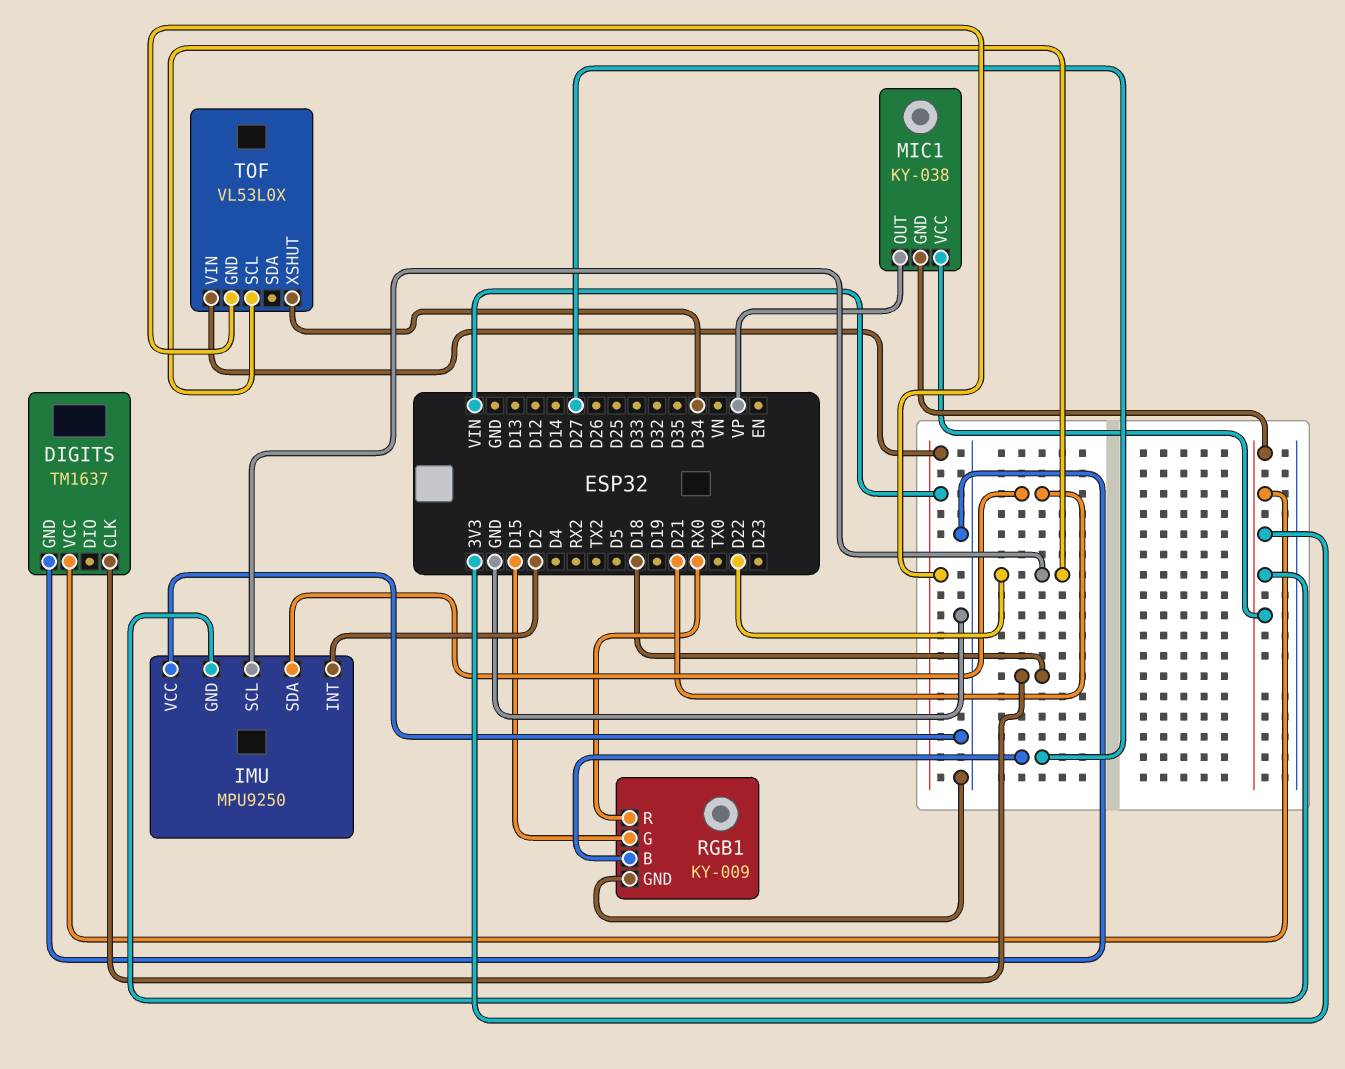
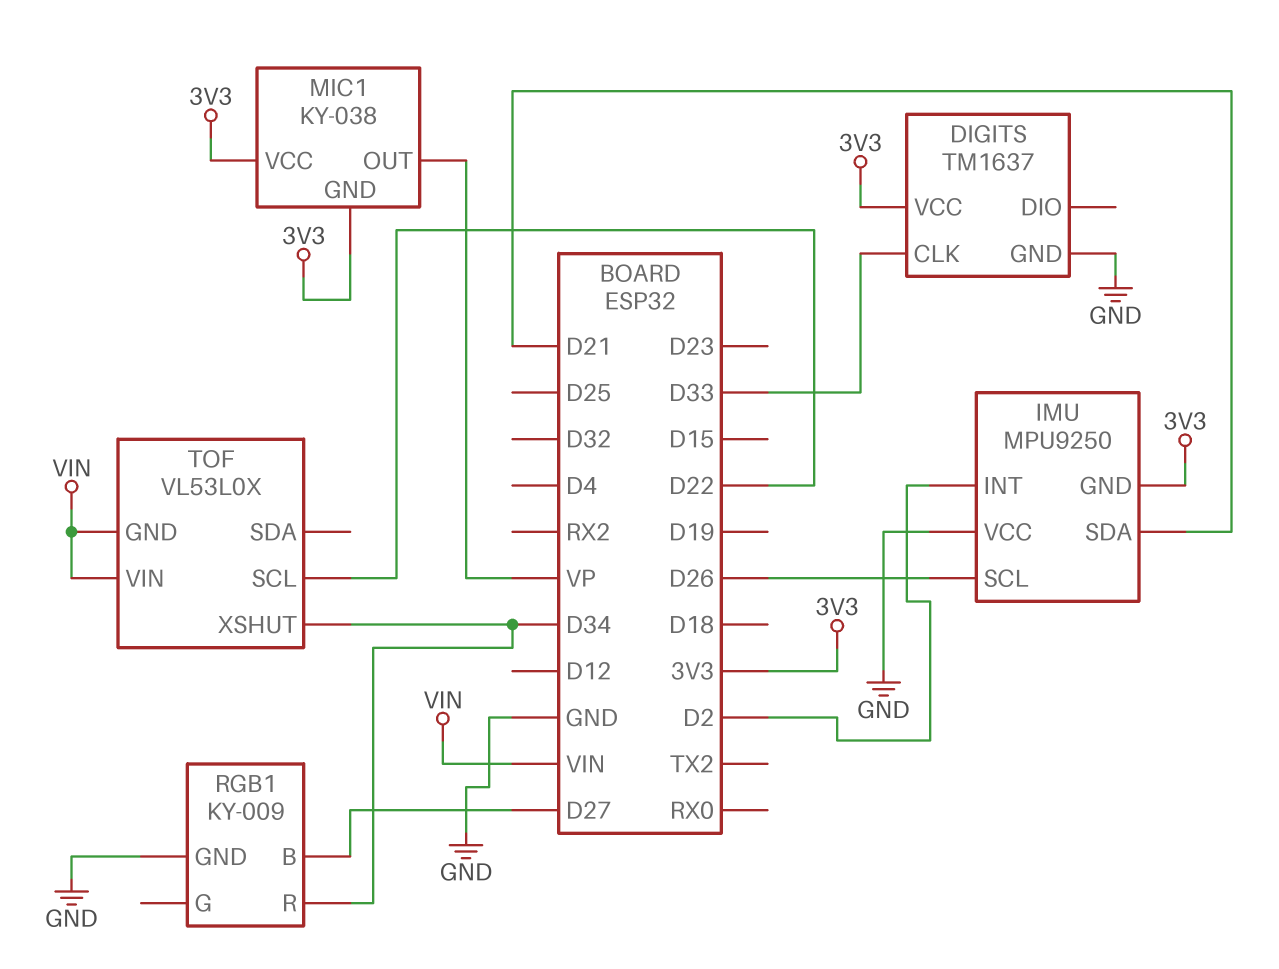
DIGITS pin CLK: D18 -> D33
IMU pin SCL: D22 -> D26
RGB1 pin G: D15 -> none
RGB1 pin R: RX0 -> D34

